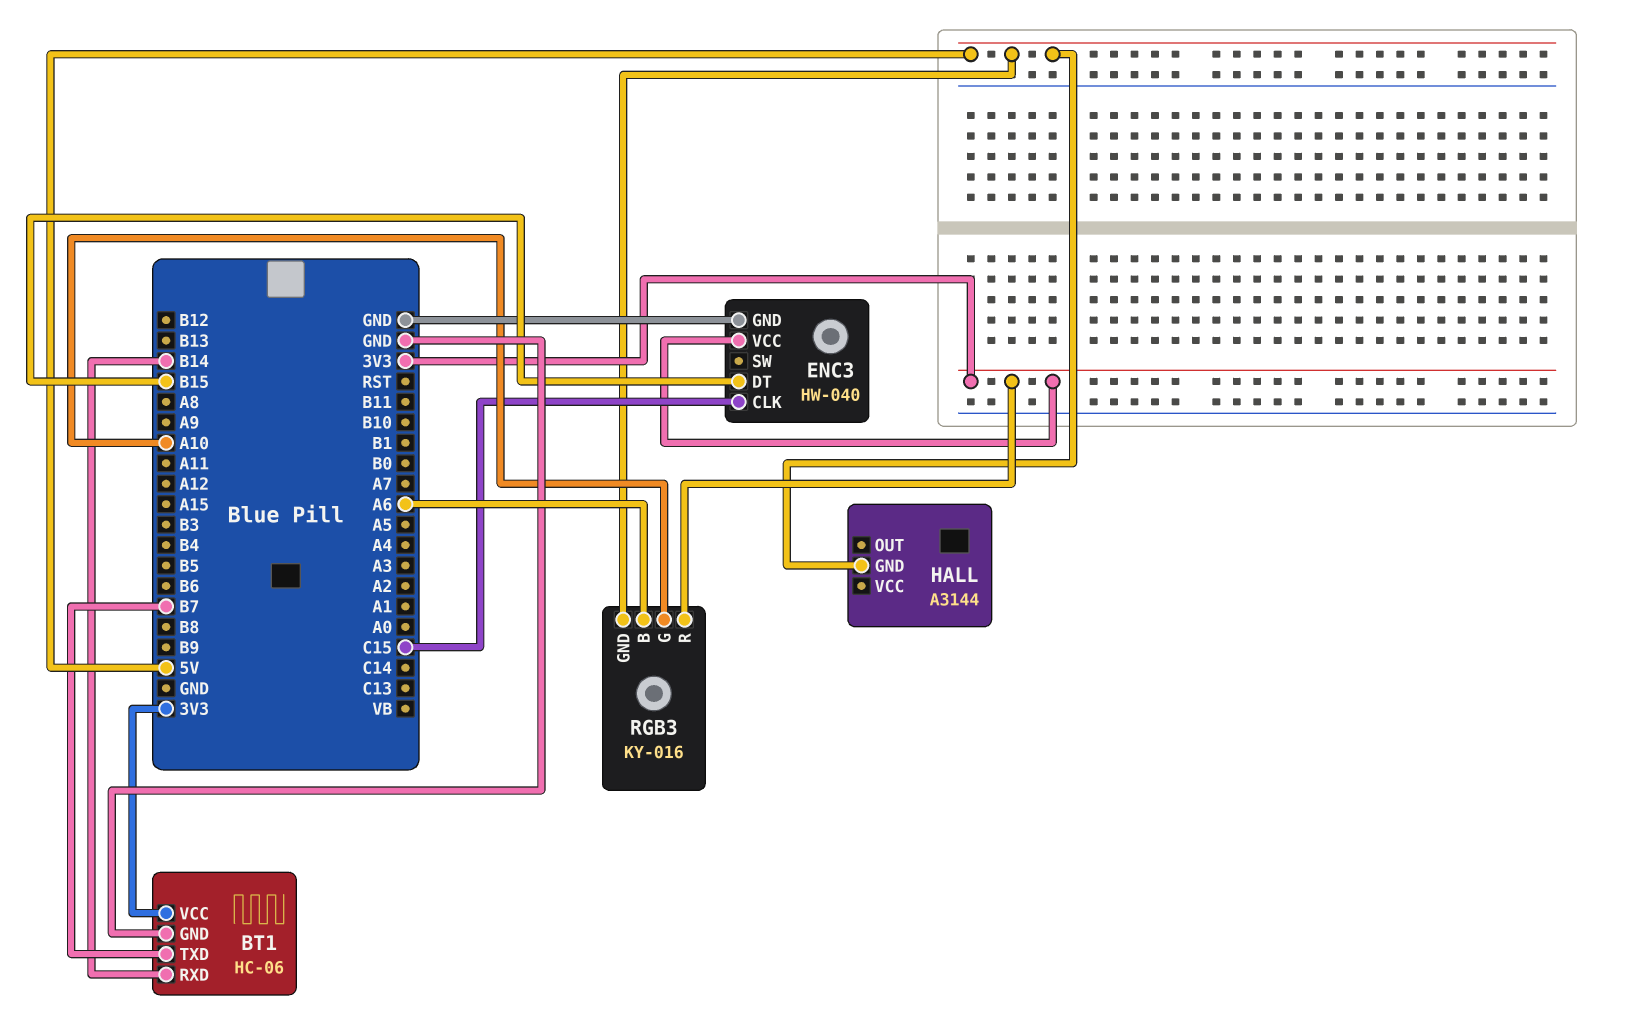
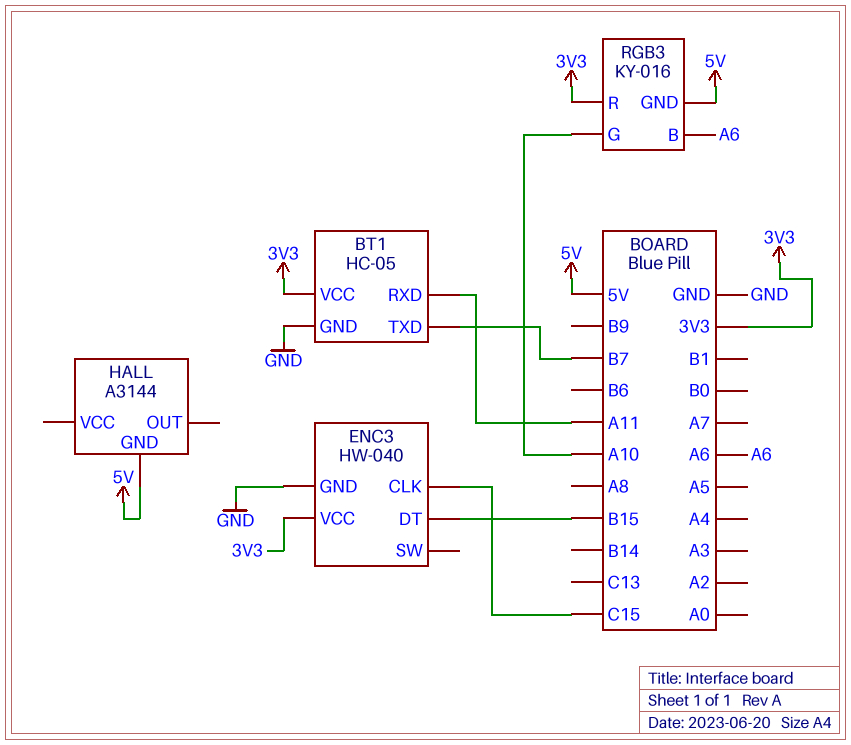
BT1: HC-06 -> HC-05
BT1 pin RXD: B14 -> A11

